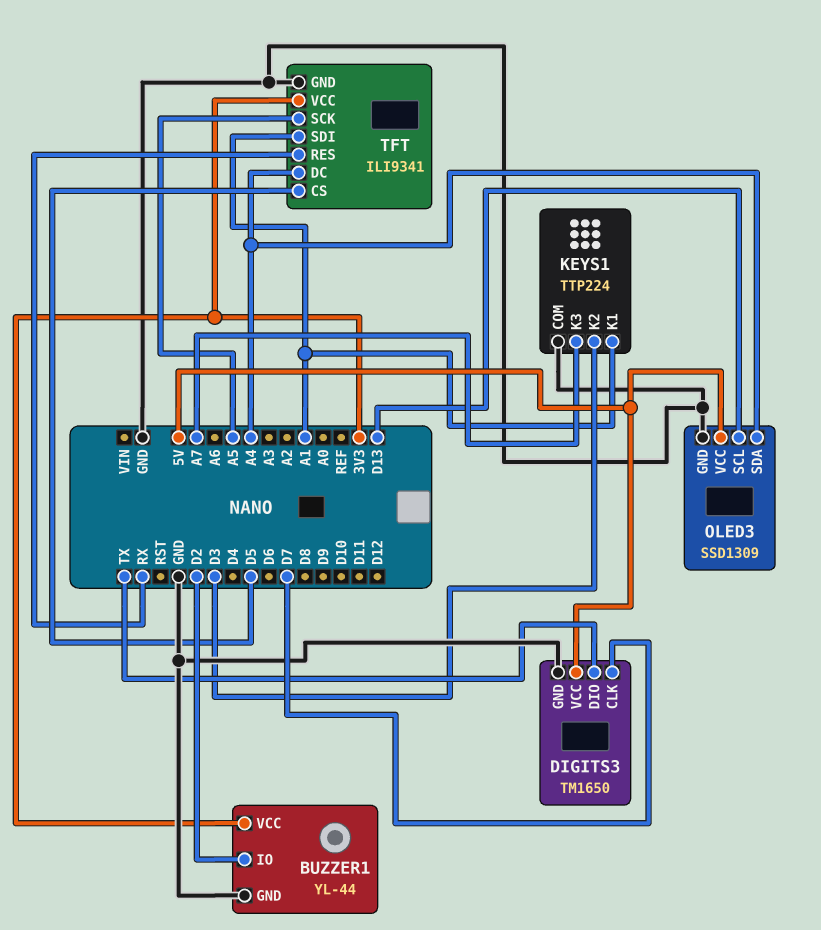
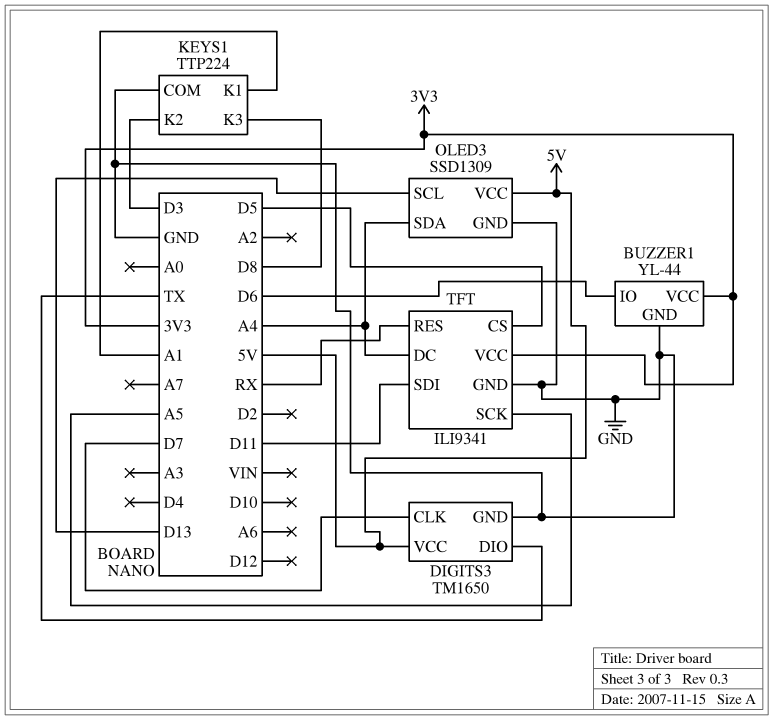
BUZZER1 pin IO: D2 -> D6
KEYS1 pin K3: A7 -> D8
TFT pin SDI: A1 -> D11

